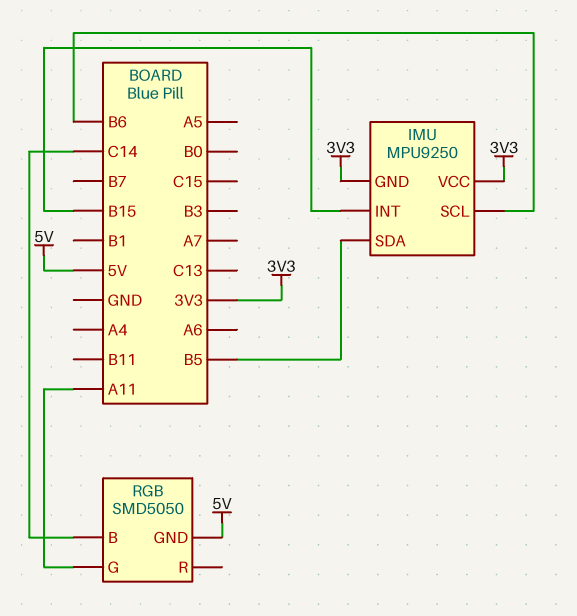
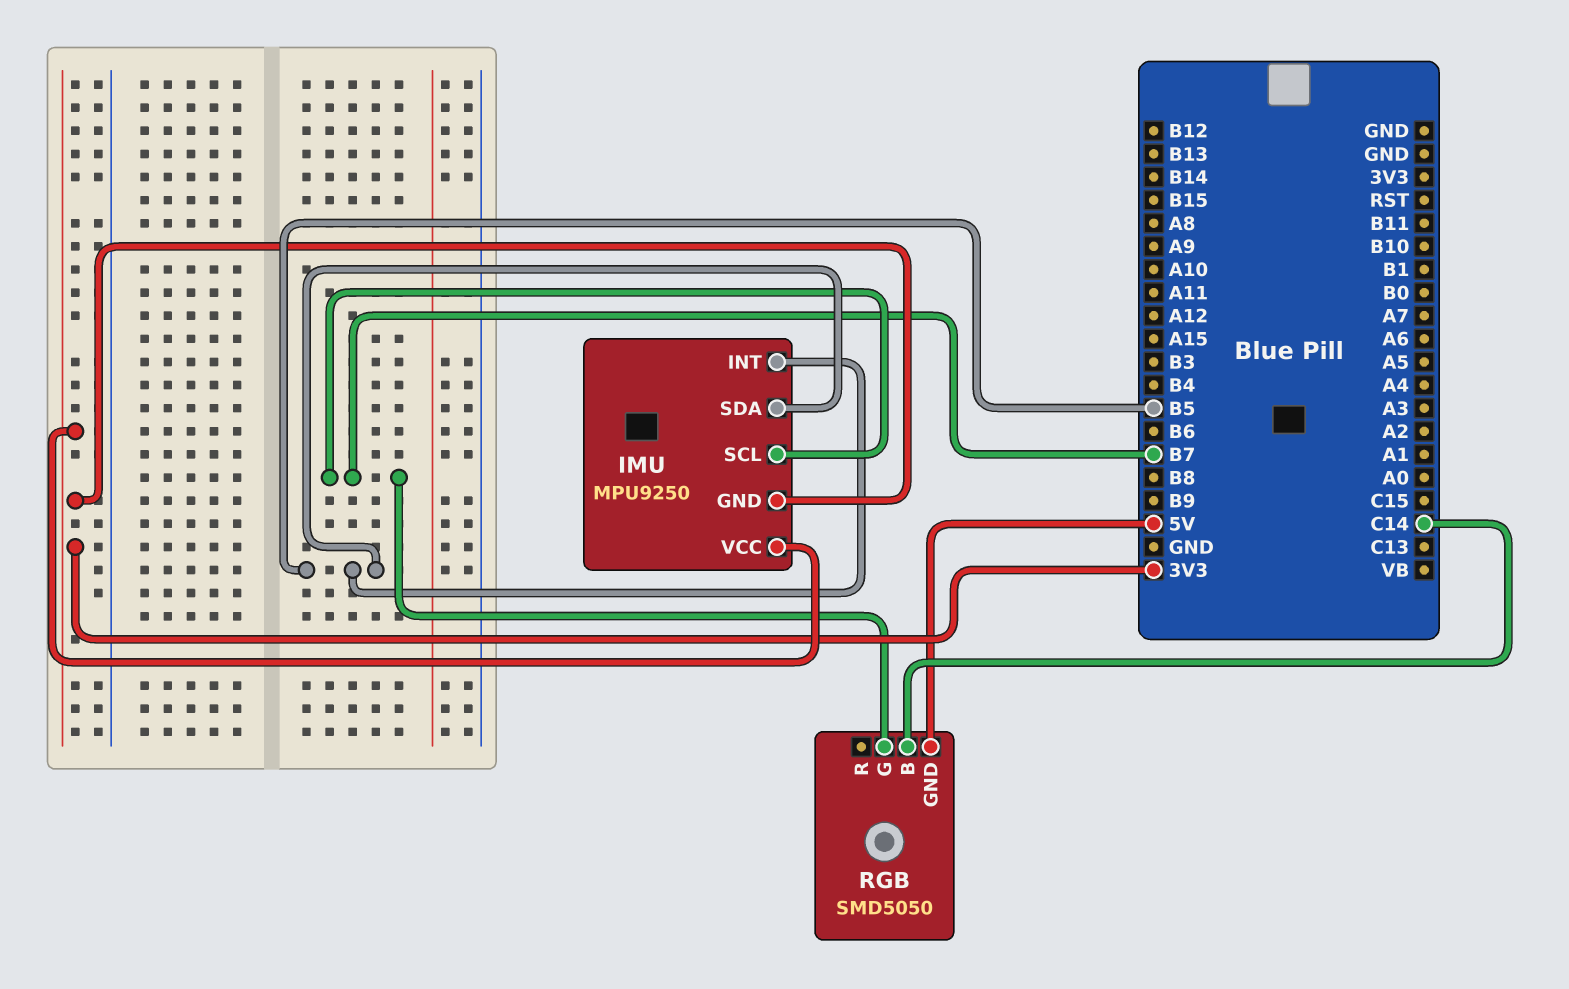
IMU pin INT: B15 -> B5
IMU pin SCL: B6 -> B7
RGB pin G: A11 -> B7

